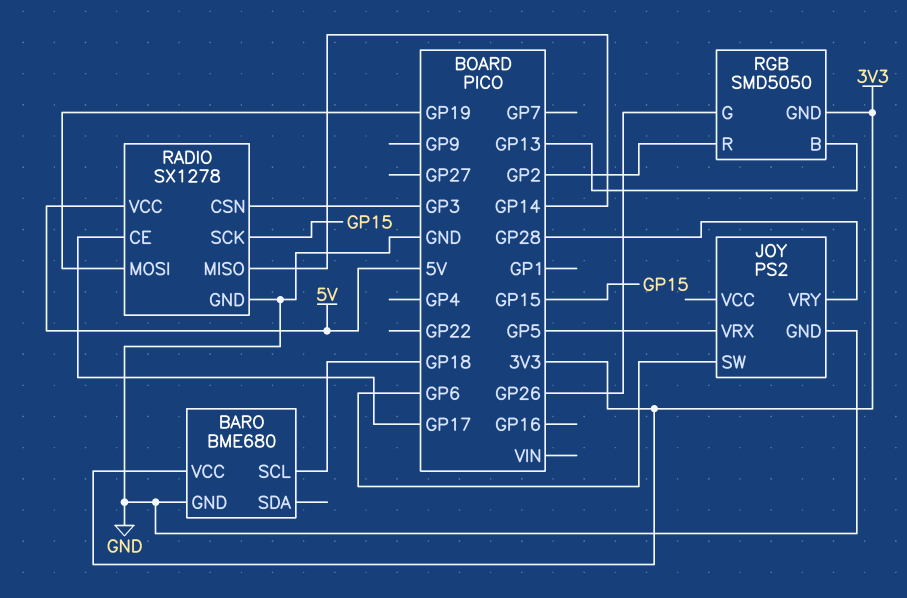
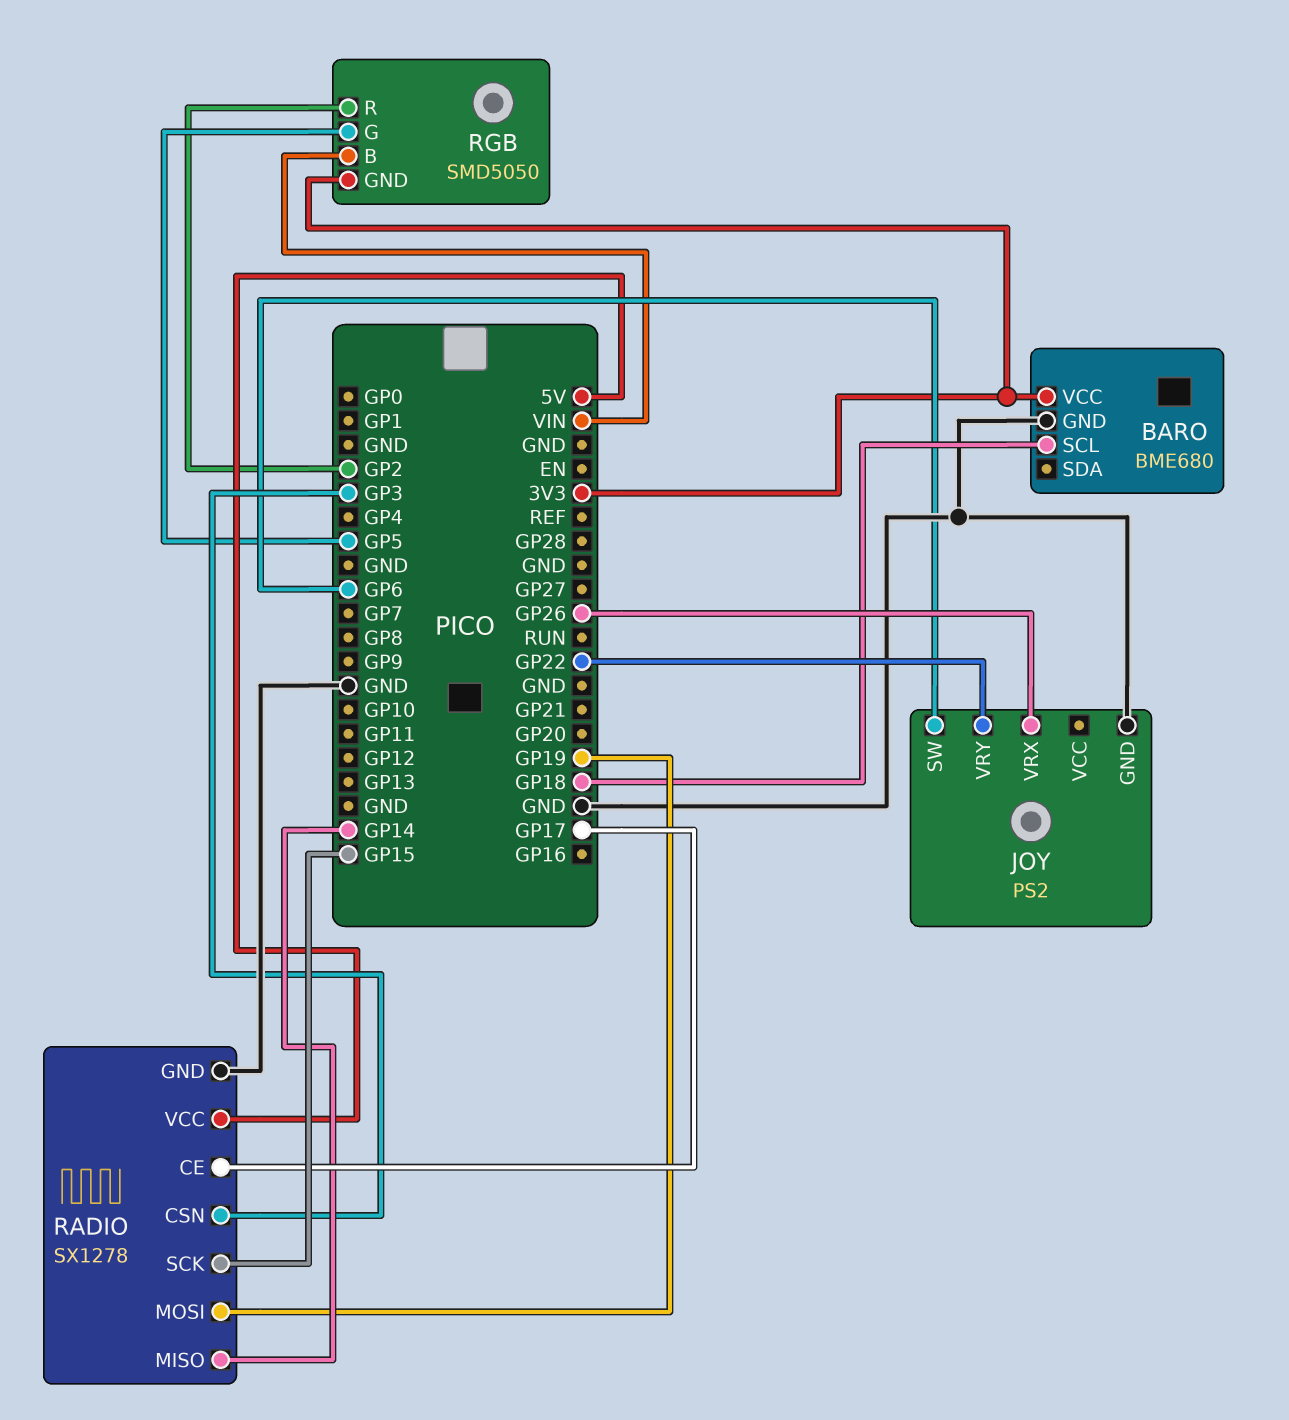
JOY pin VRX: GP5 -> GP26
JOY pin VRY: GP28 -> GP22
RGB pin B: GP13 -> VIN
RGB pin G: GP26 -> GP5

